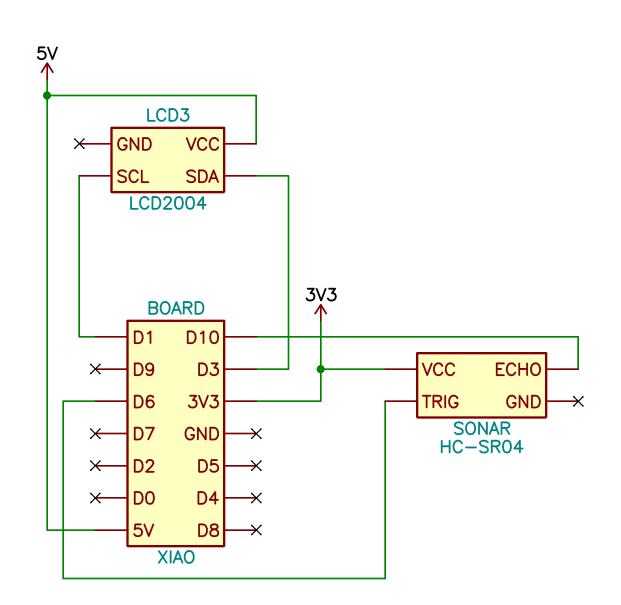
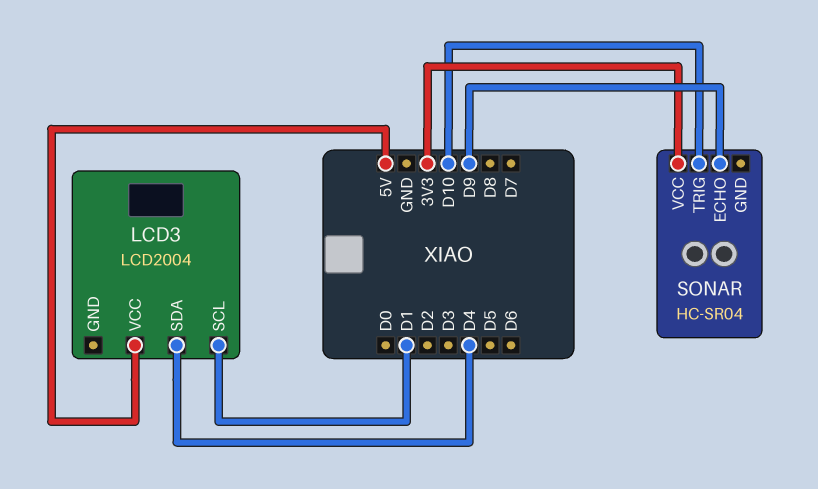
LCD3 pin SDA: D3 -> D4
SONAR pin ECHO: D10 -> D9
SONAR pin TRIG: D6 -> D10

